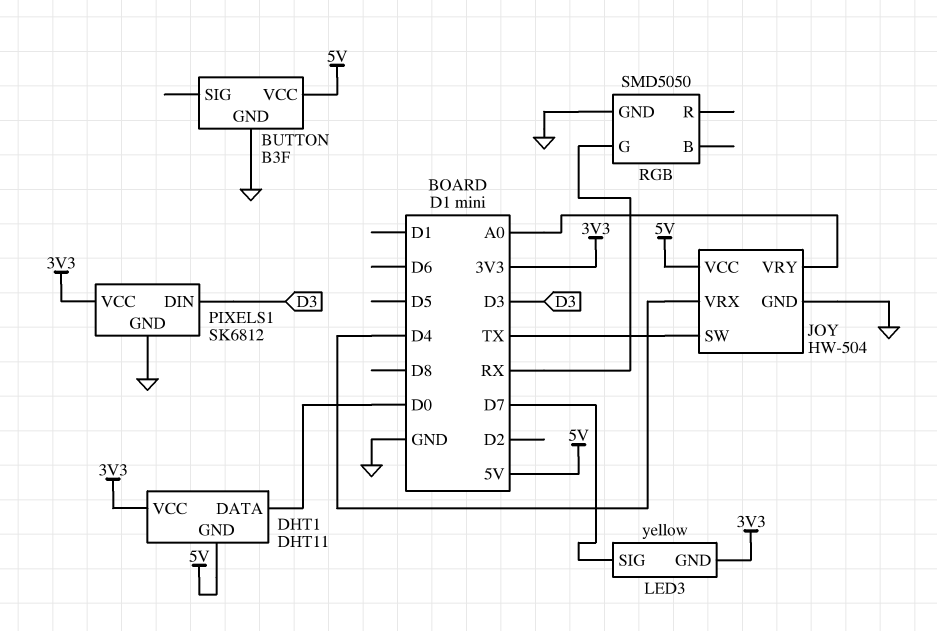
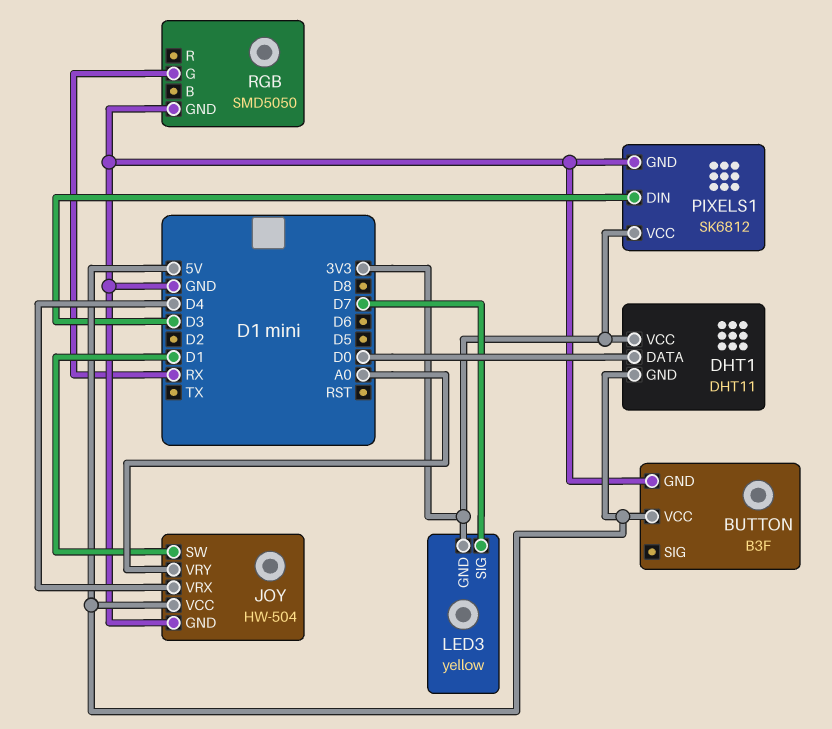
JOY pin SW: TX -> D1

